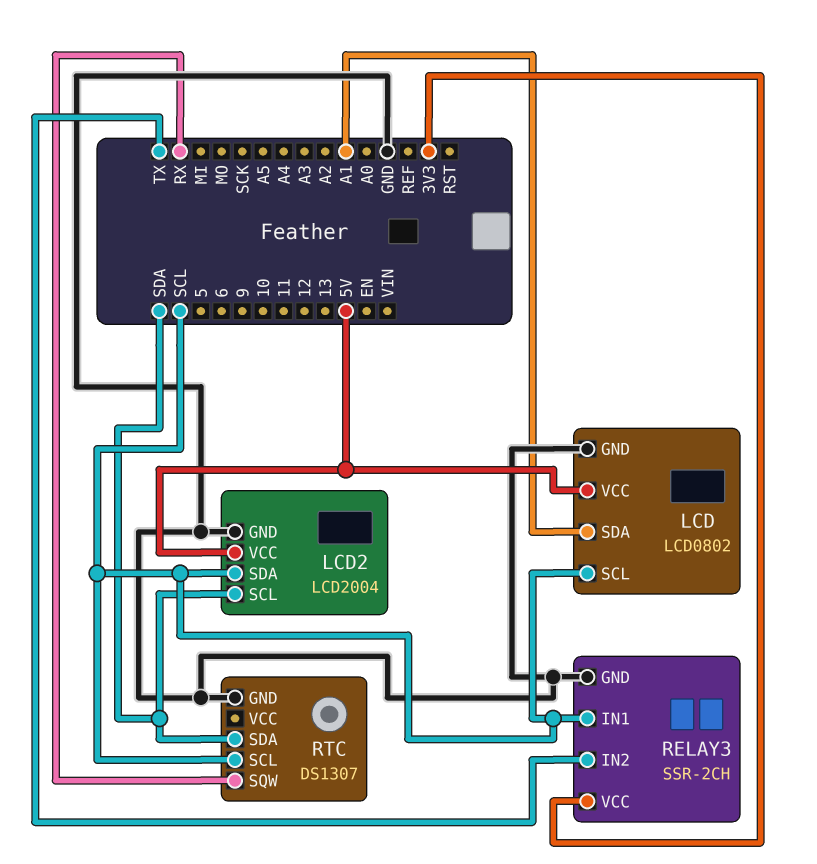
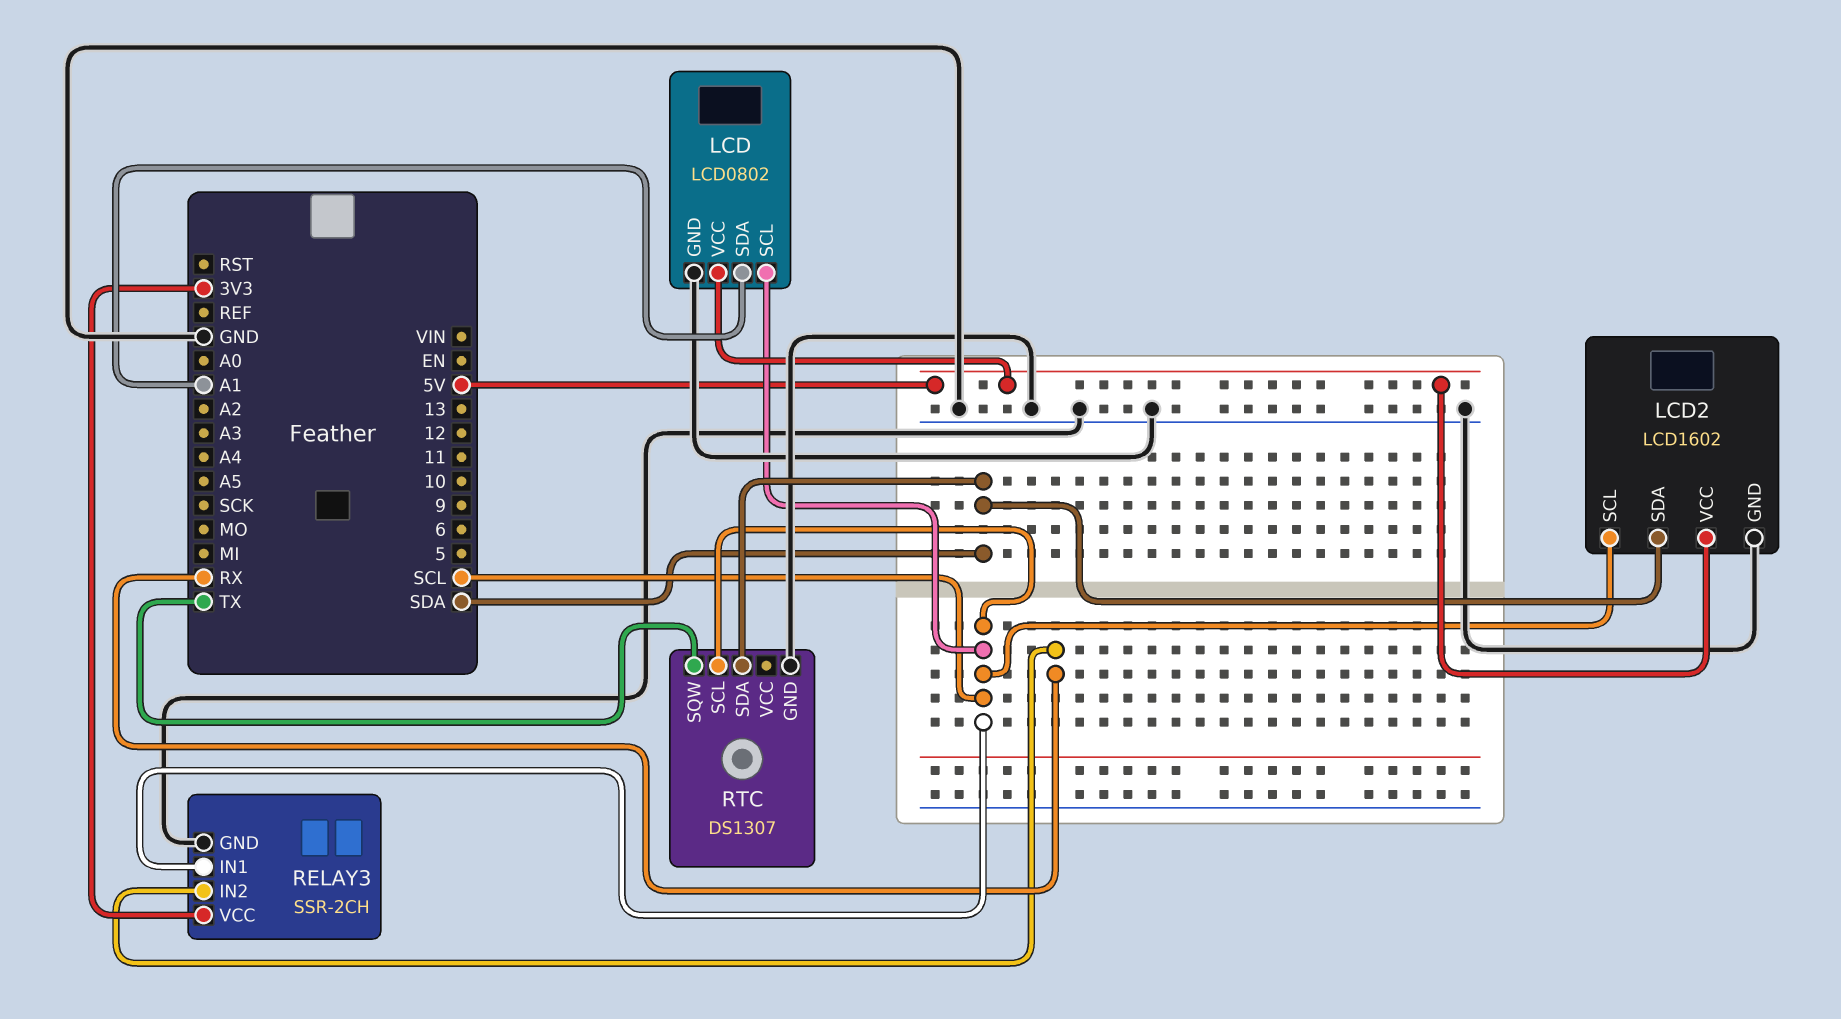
LCD2: LCD2004 -> LCD1602
LCD2 pin SCL: SDA -> SCL
LCD2 pin SDA: SCL -> SDA
RELAY3 pin IN2: TX -> RX
RTC pin SQW: RX -> TX

